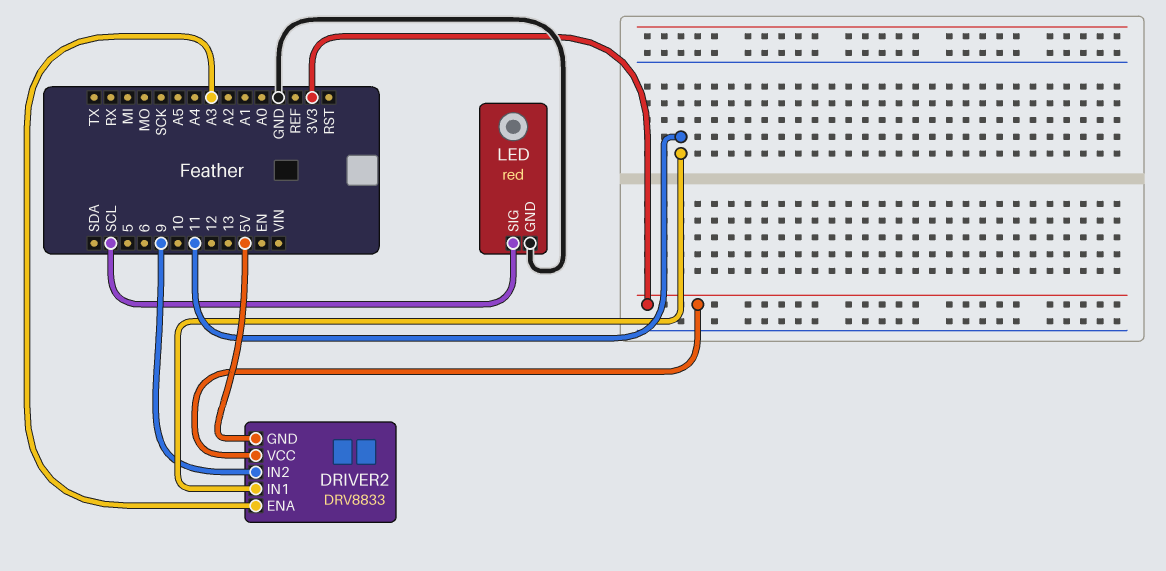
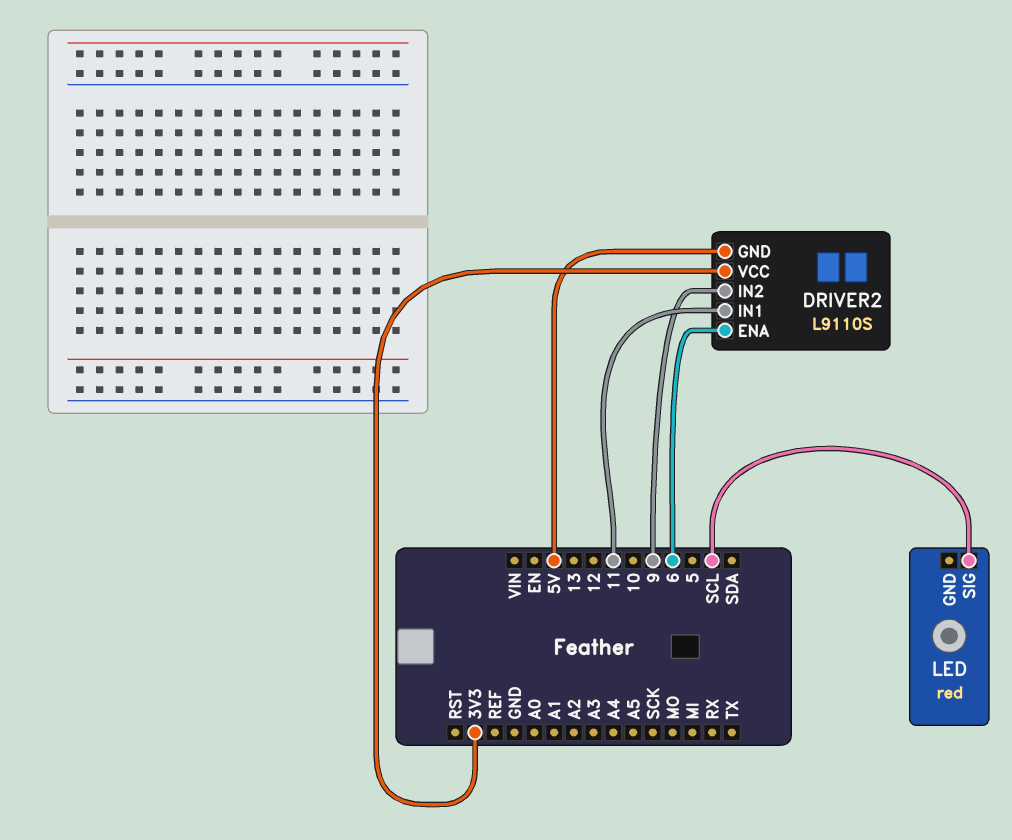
DRIVER2: DRV8833 -> L9110S
DRIVER2 pin ENA: A3 -> 6
LED pin GND: GND -> none

